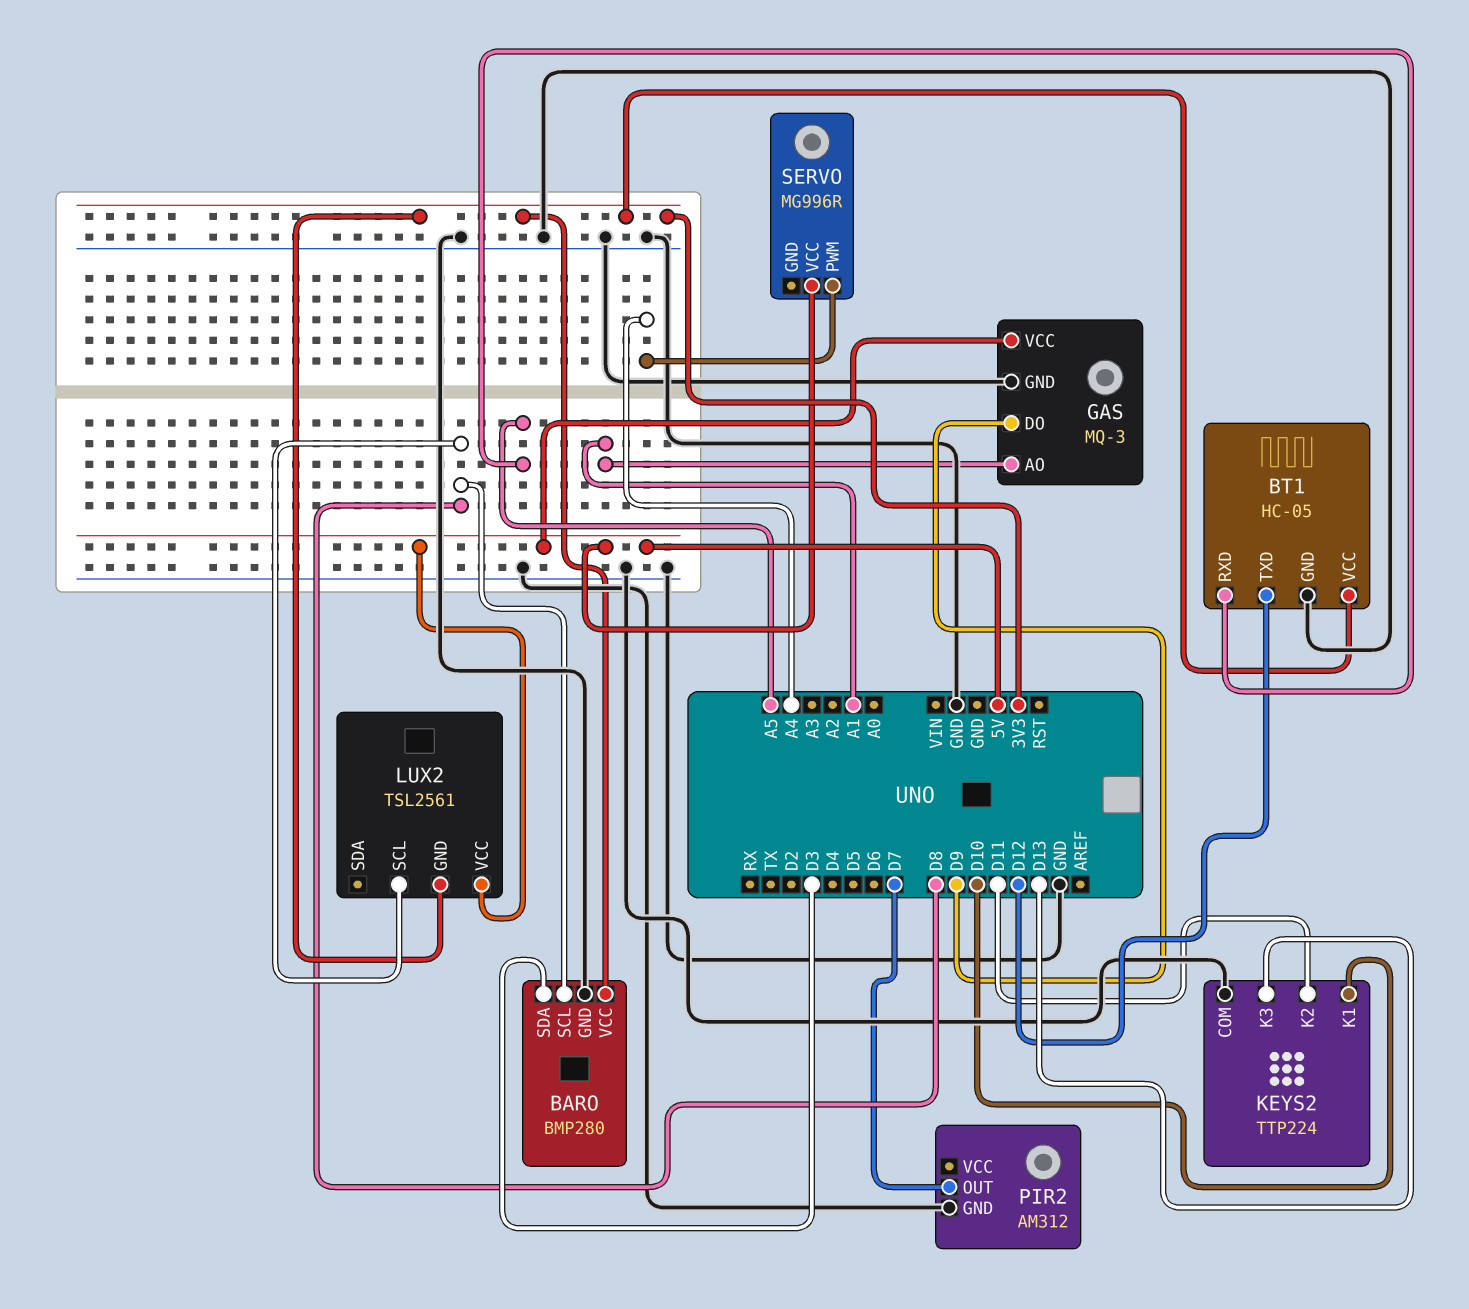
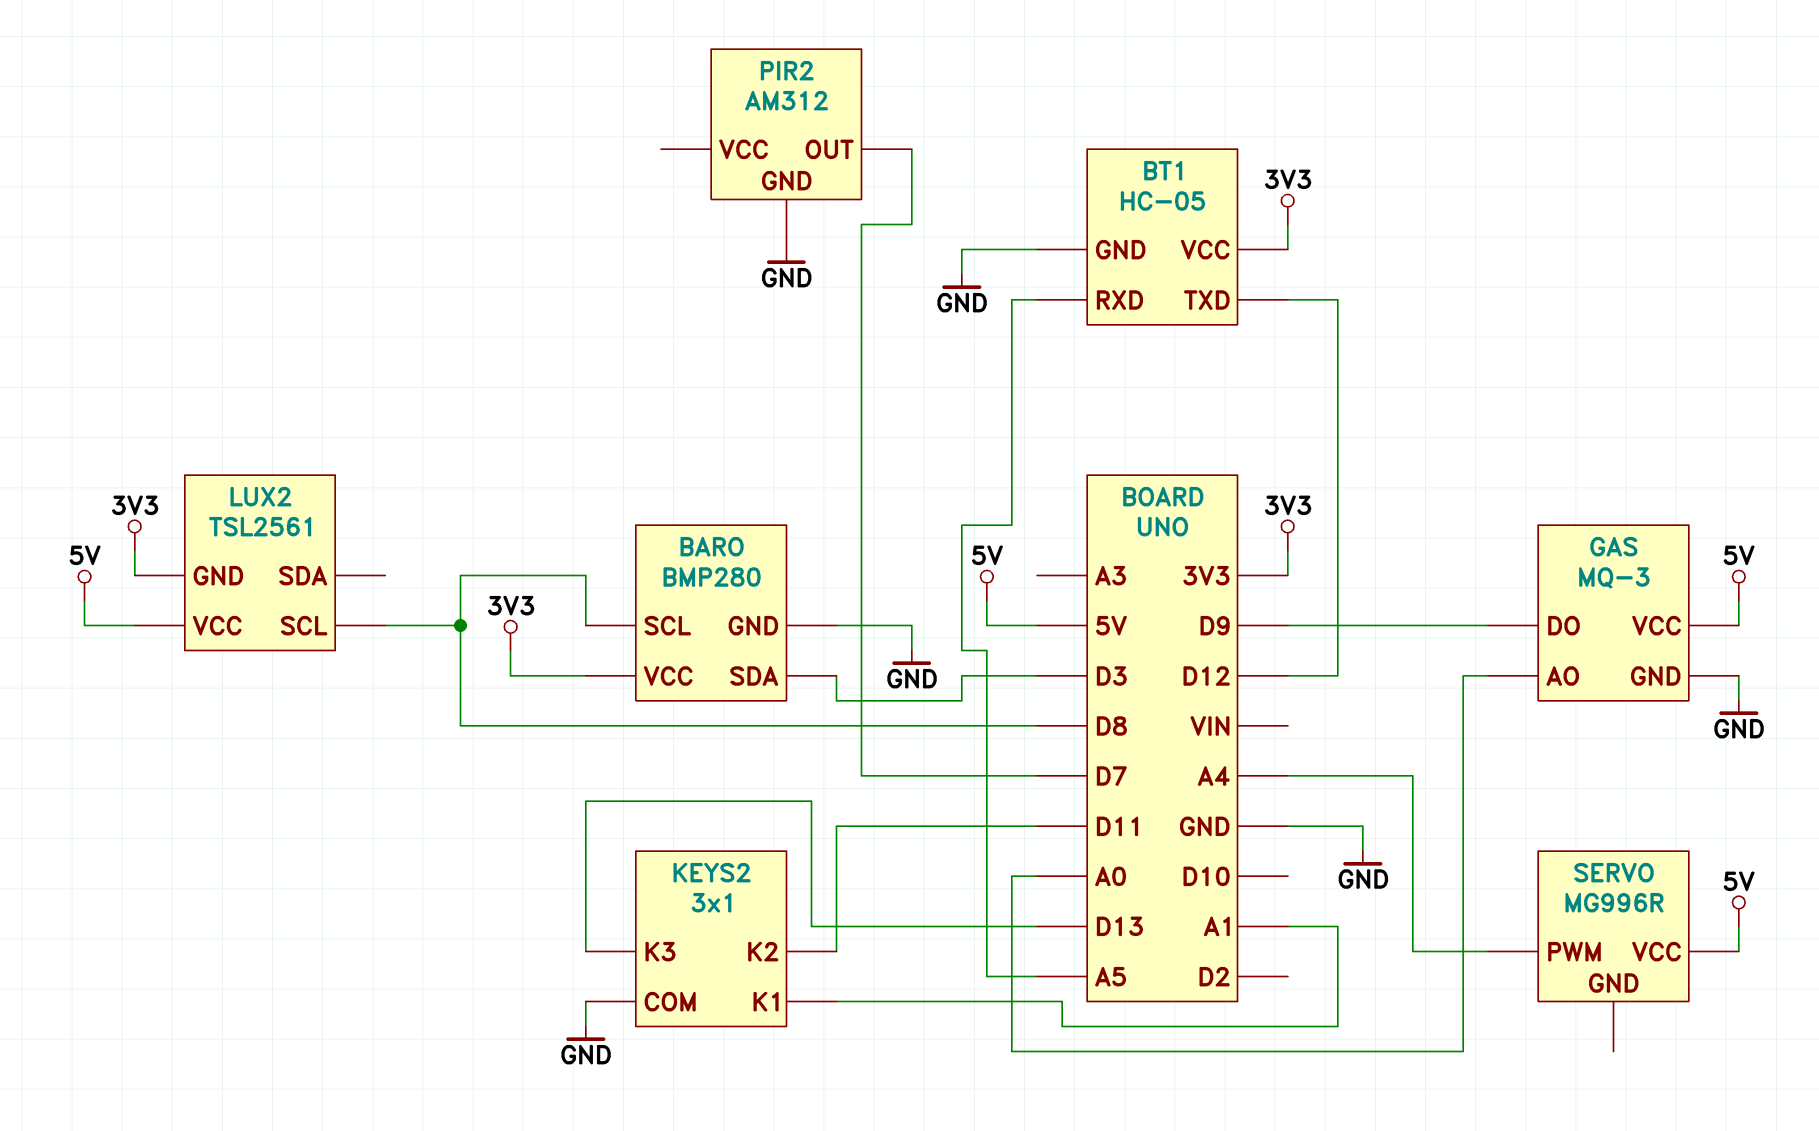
GAS pin AO: A1 -> A0
KEYS2: TTP224 -> 3x1
KEYS2 pin K1: D10 -> A1

